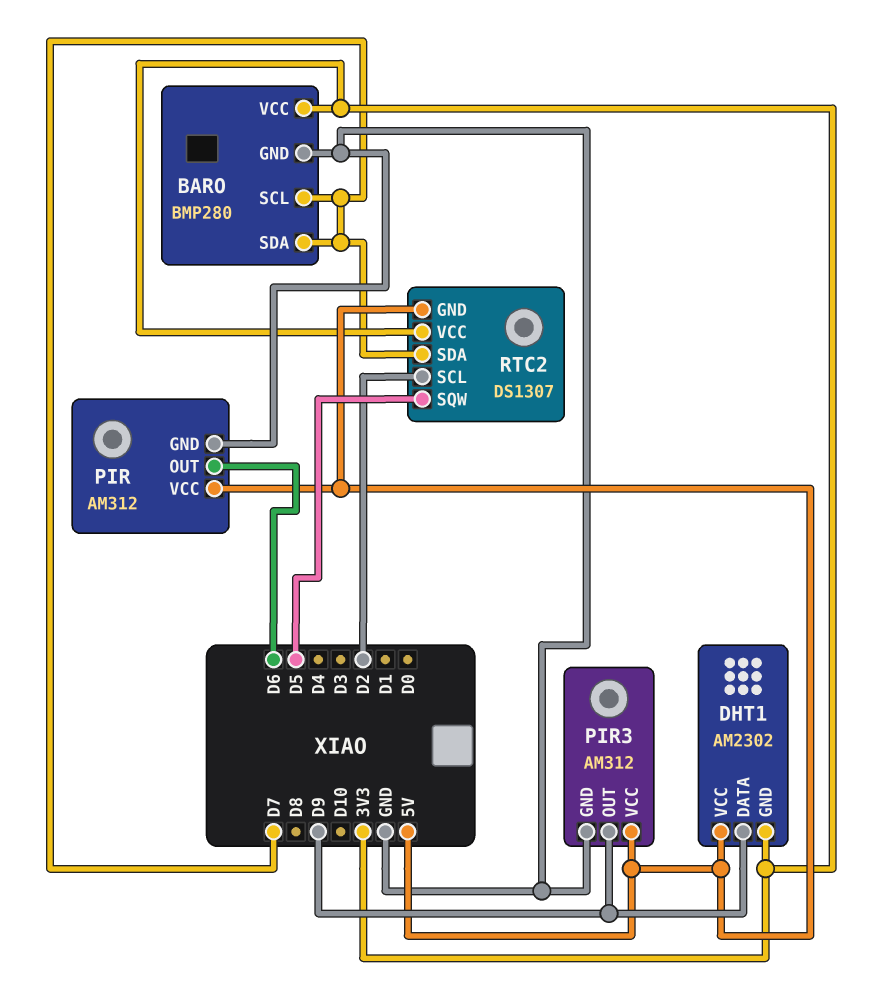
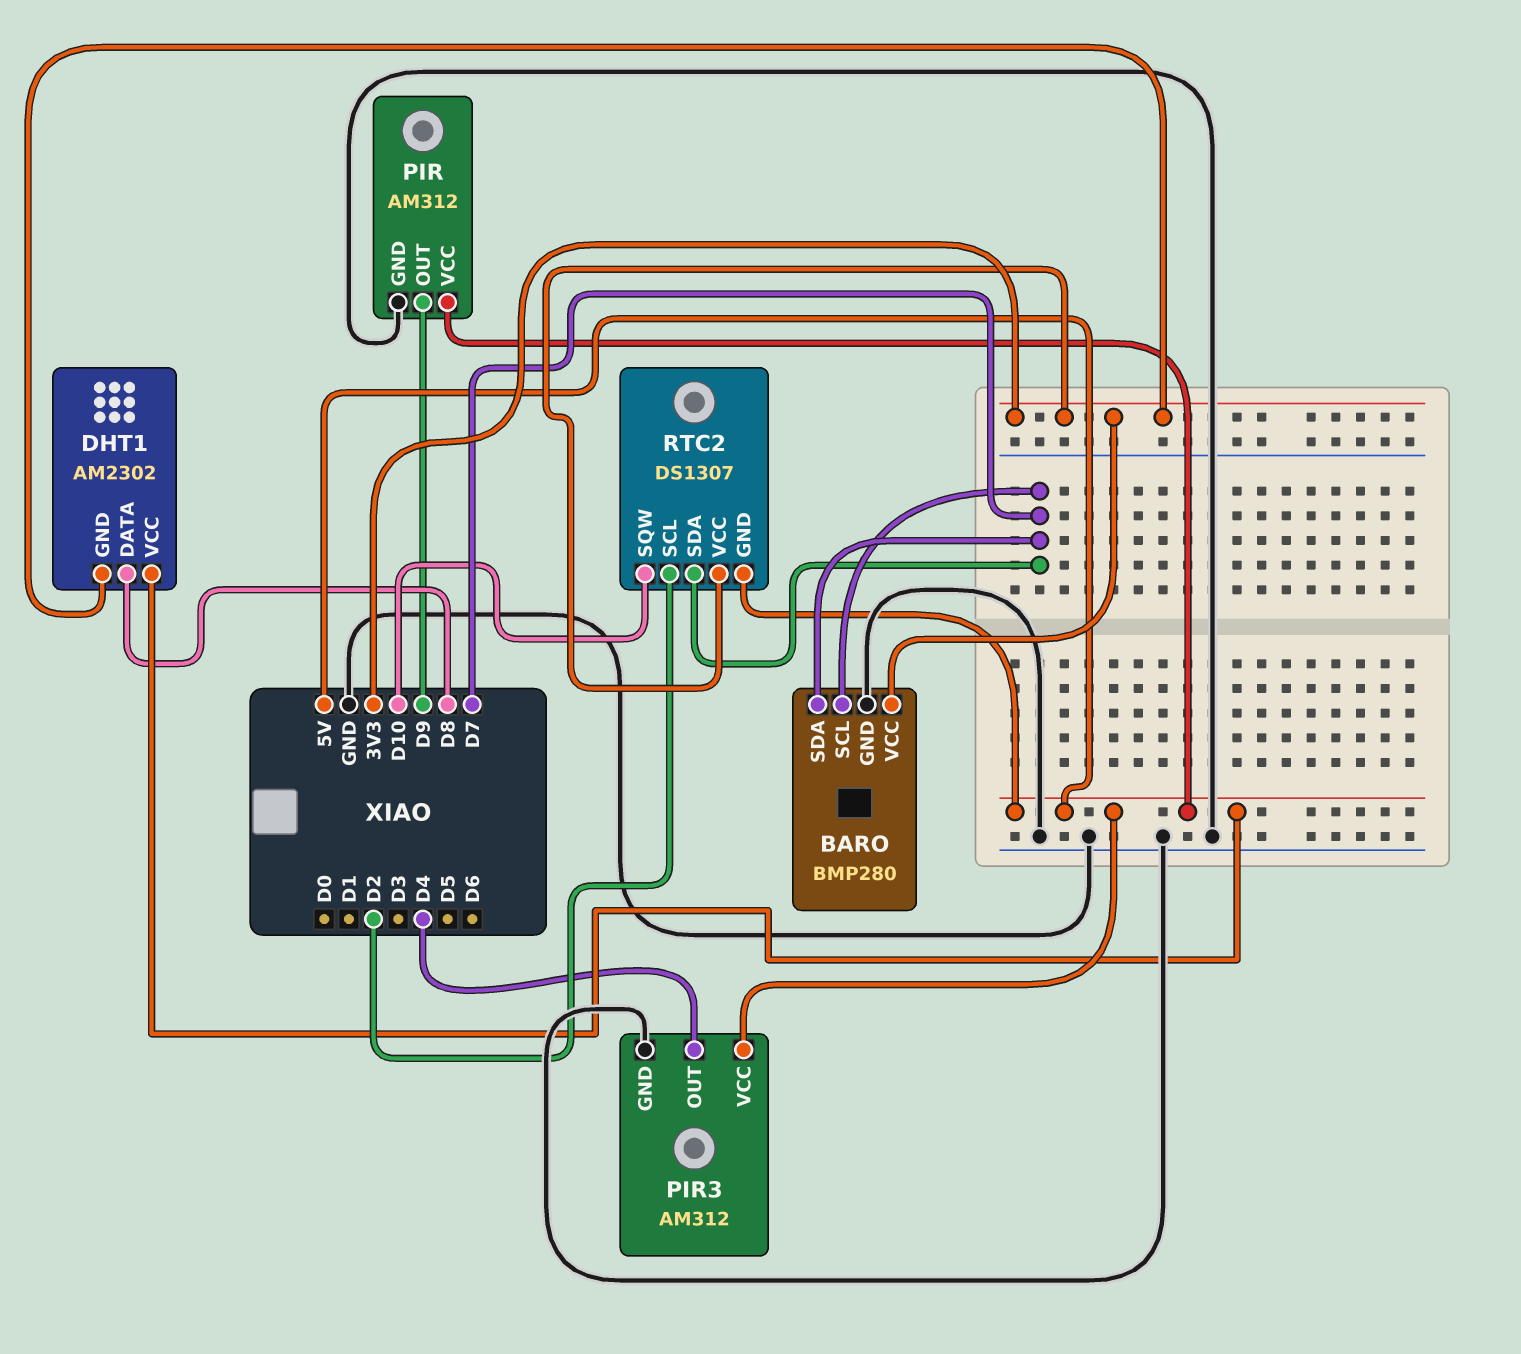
DHT1 pin DATA: D9 -> D8
PIR pin OUT: D6 -> D9
PIR3 pin OUT: D9 -> D4
RTC2 pin SQW: D5 -> D10

